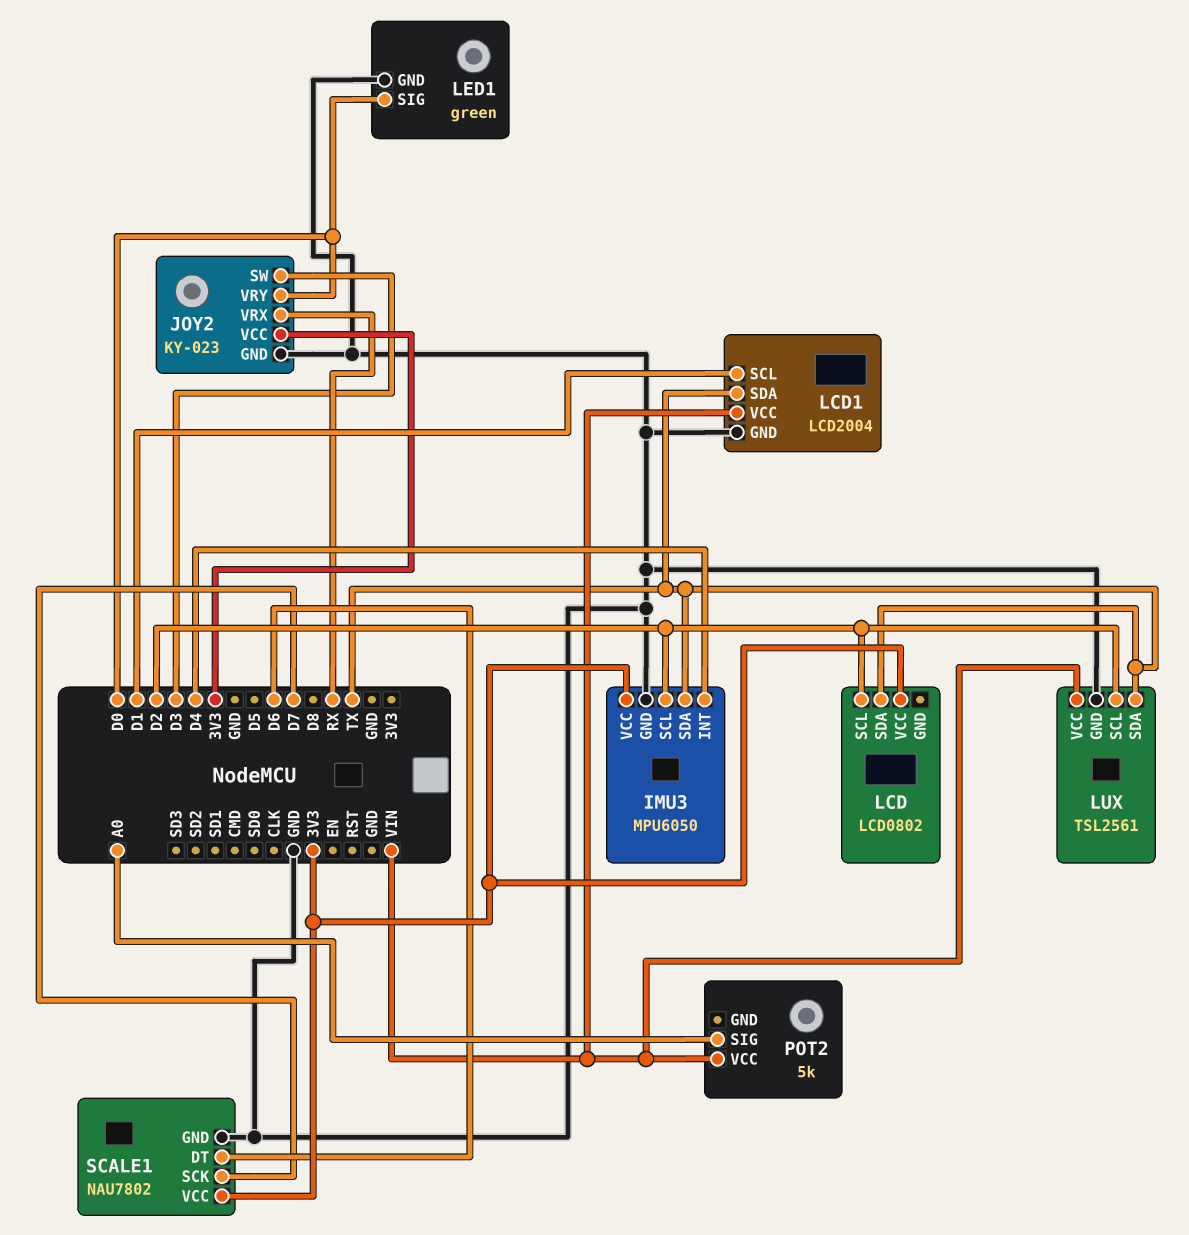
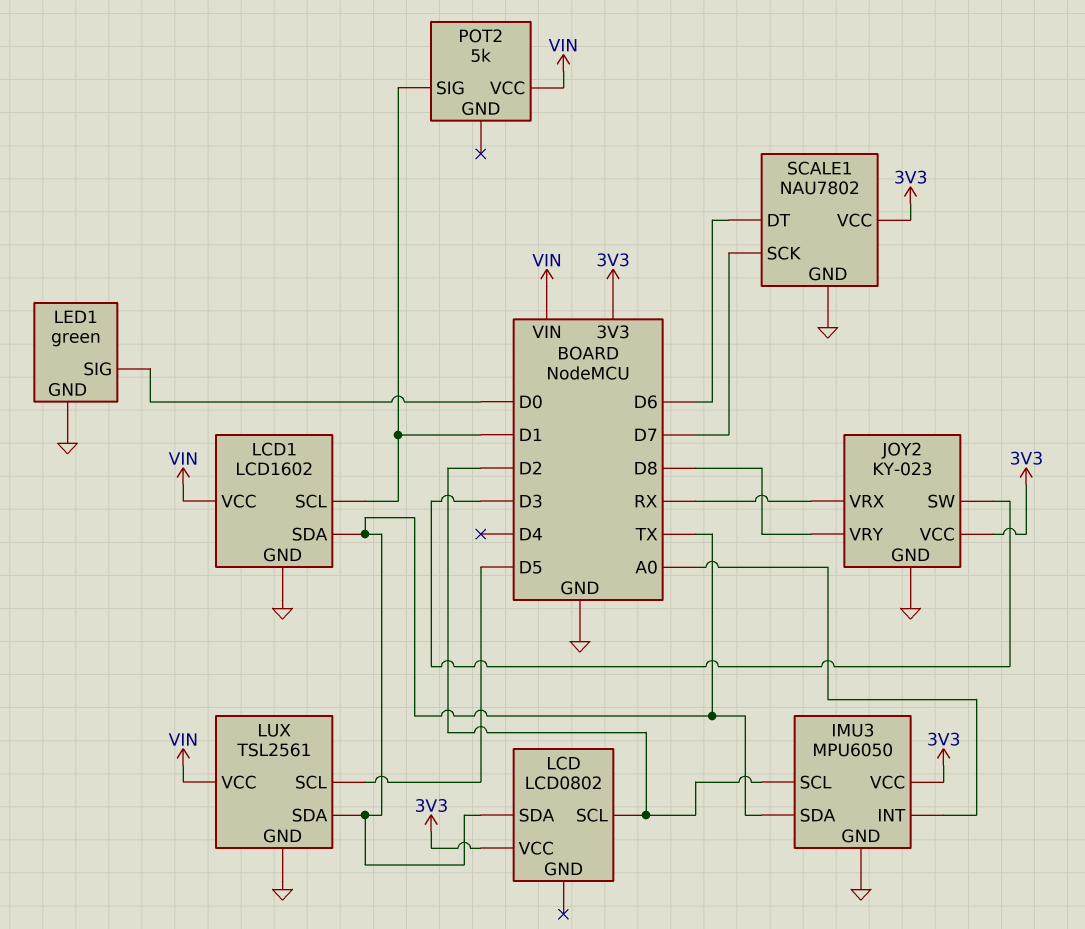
IMU3 pin INT: D4 -> A0
JOY2 pin VRY: D0 -> D8
LCD1: LCD2004 -> LCD1602
LUX pin SCL: D2 -> D5
POT2 pin SIG: A0 -> D1

